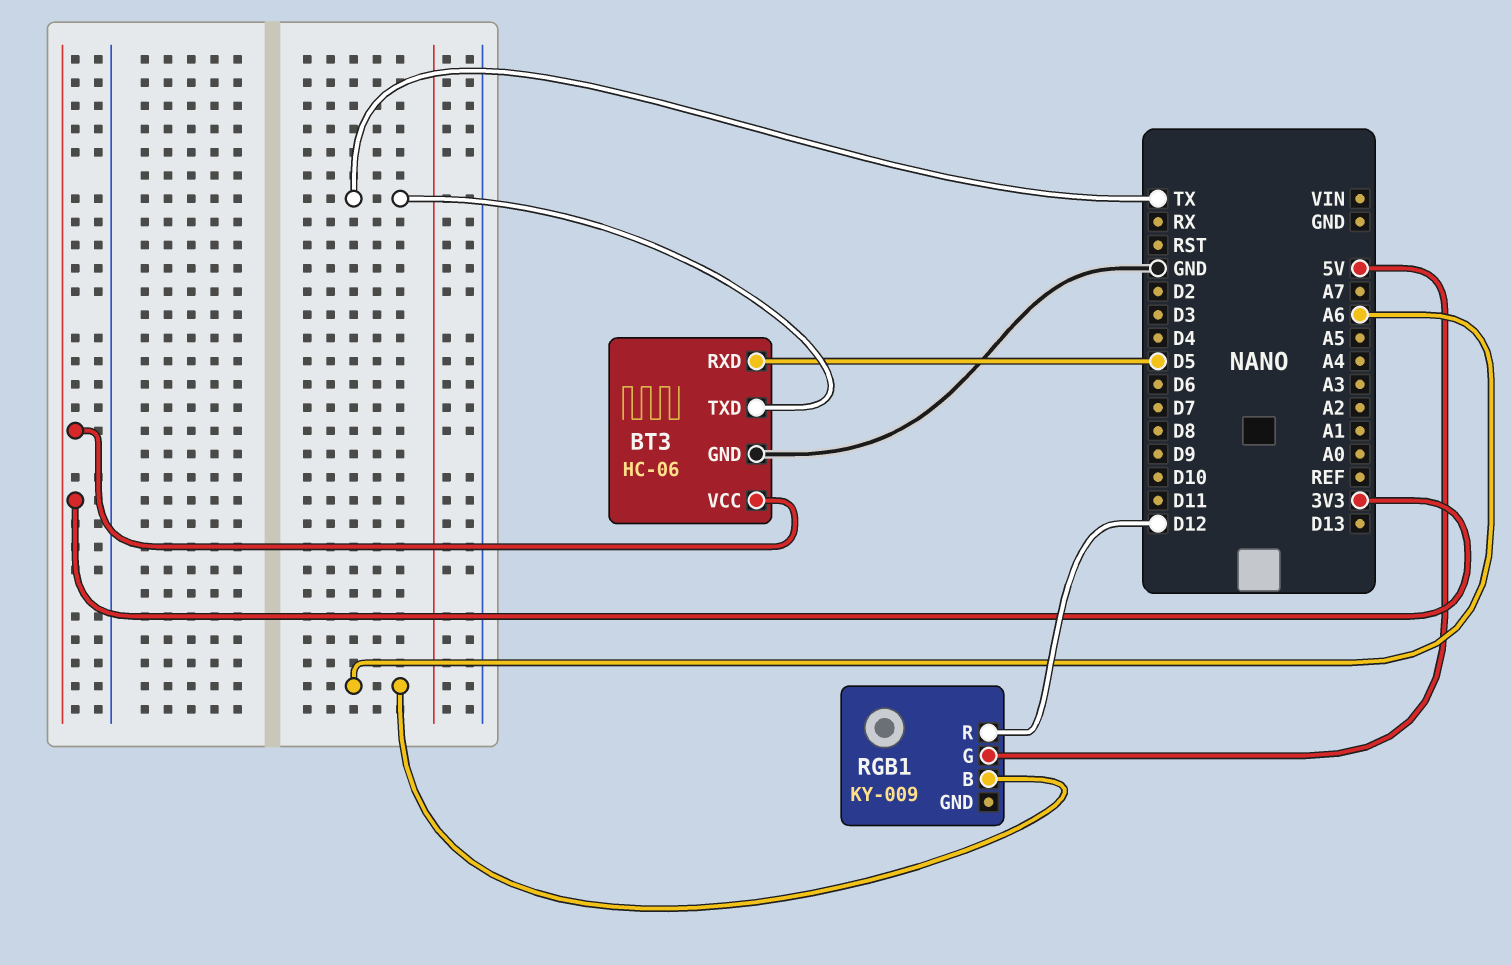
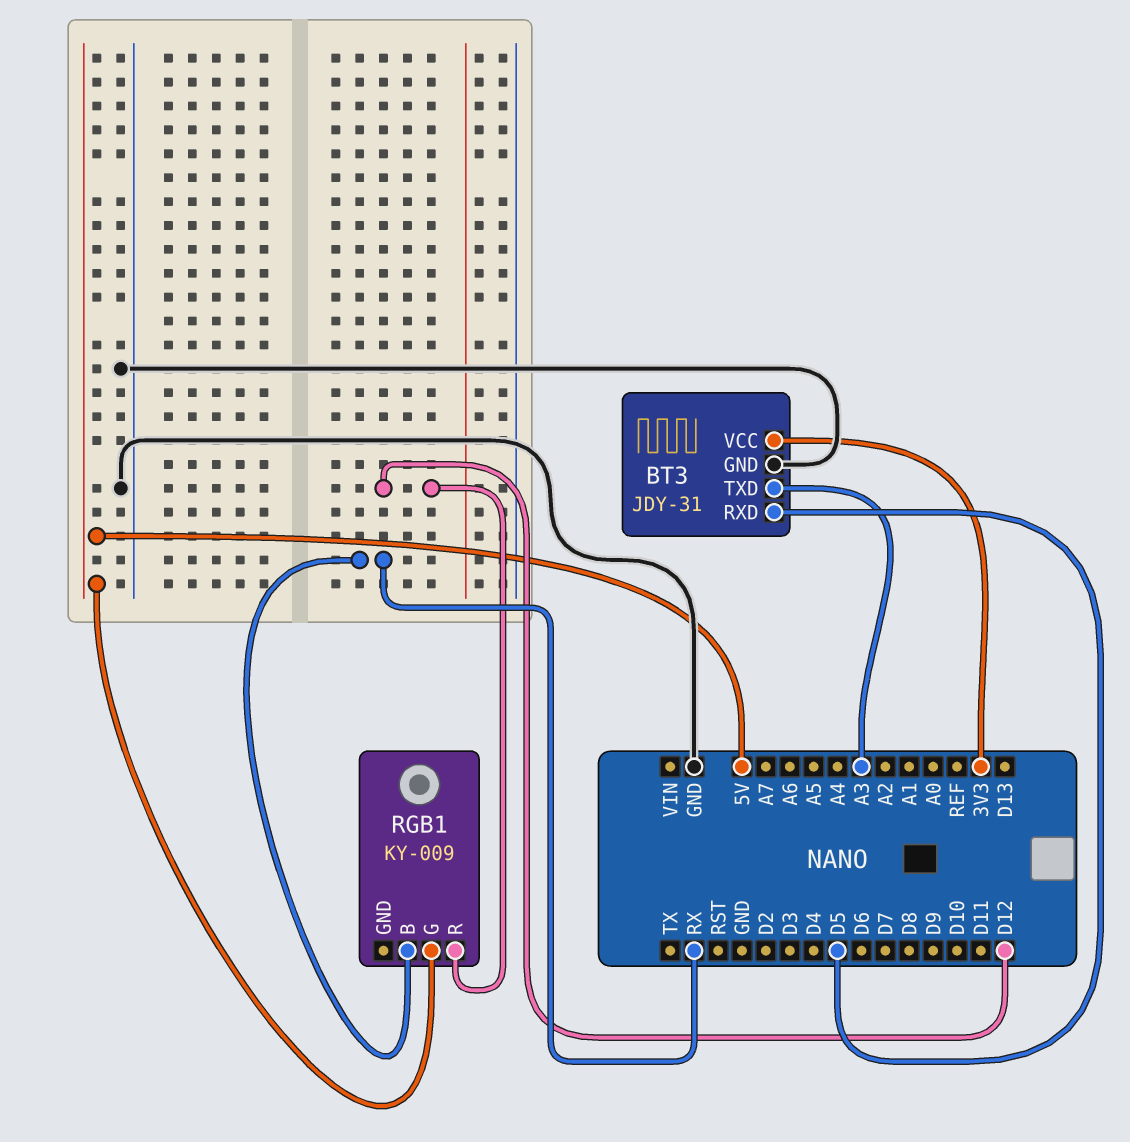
BT3: HC-06 -> JDY-31
BT3 pin TXD: TX -> A3
RGB1 pin B: A6 -> RX

